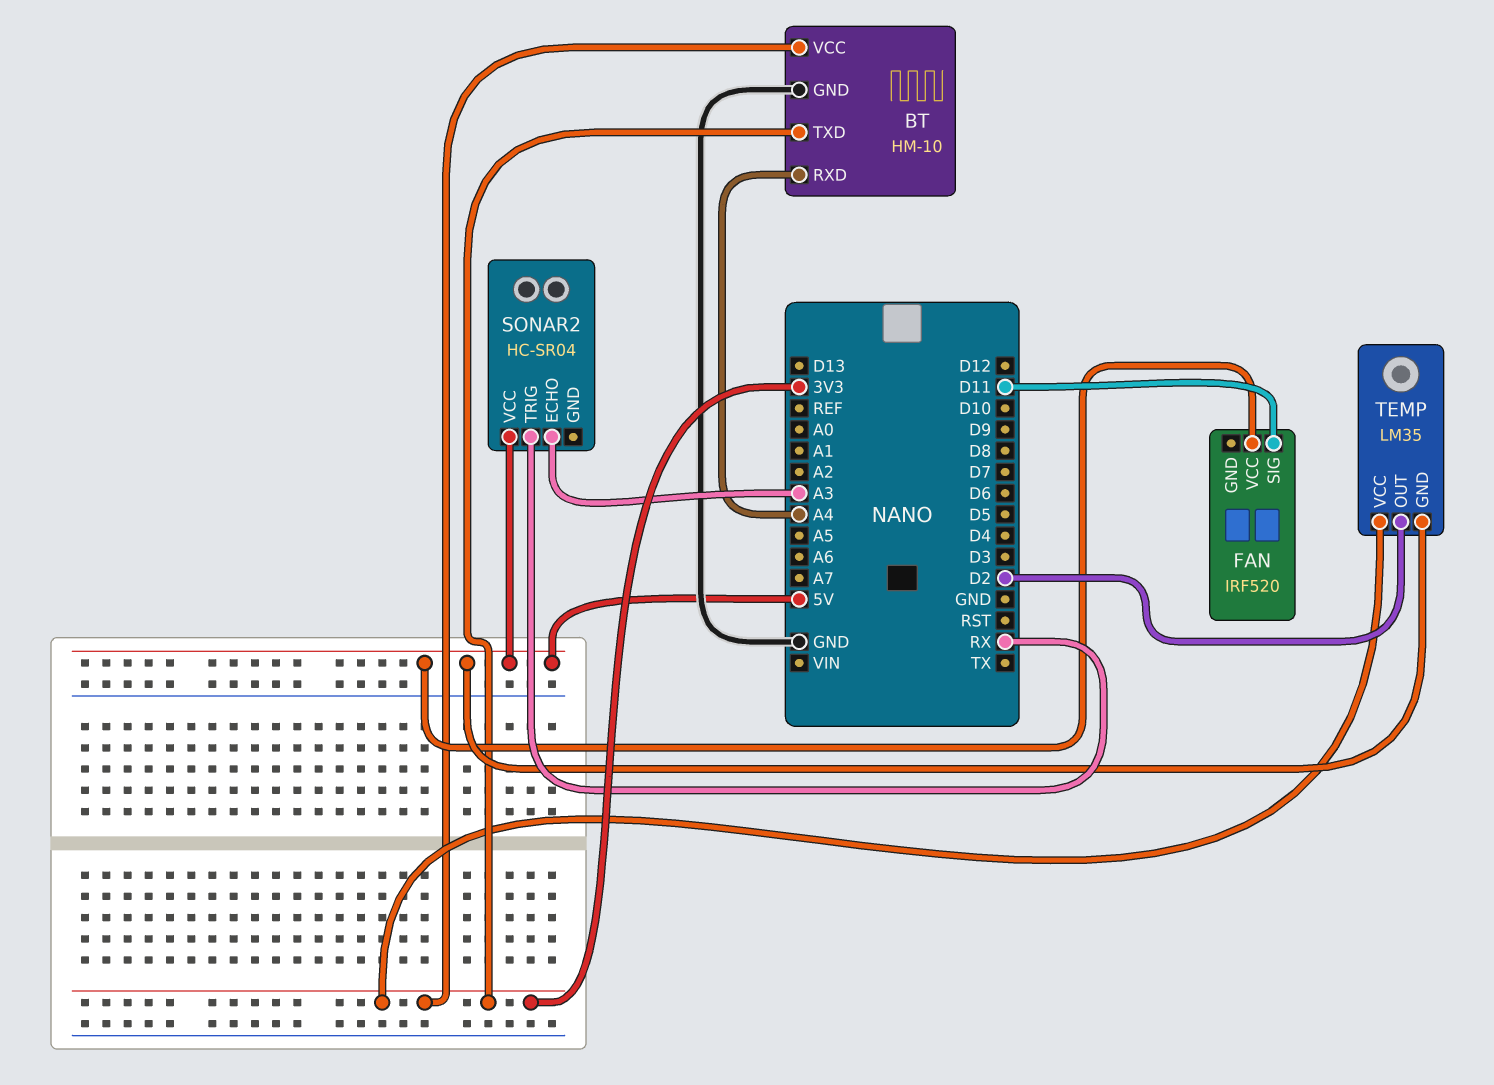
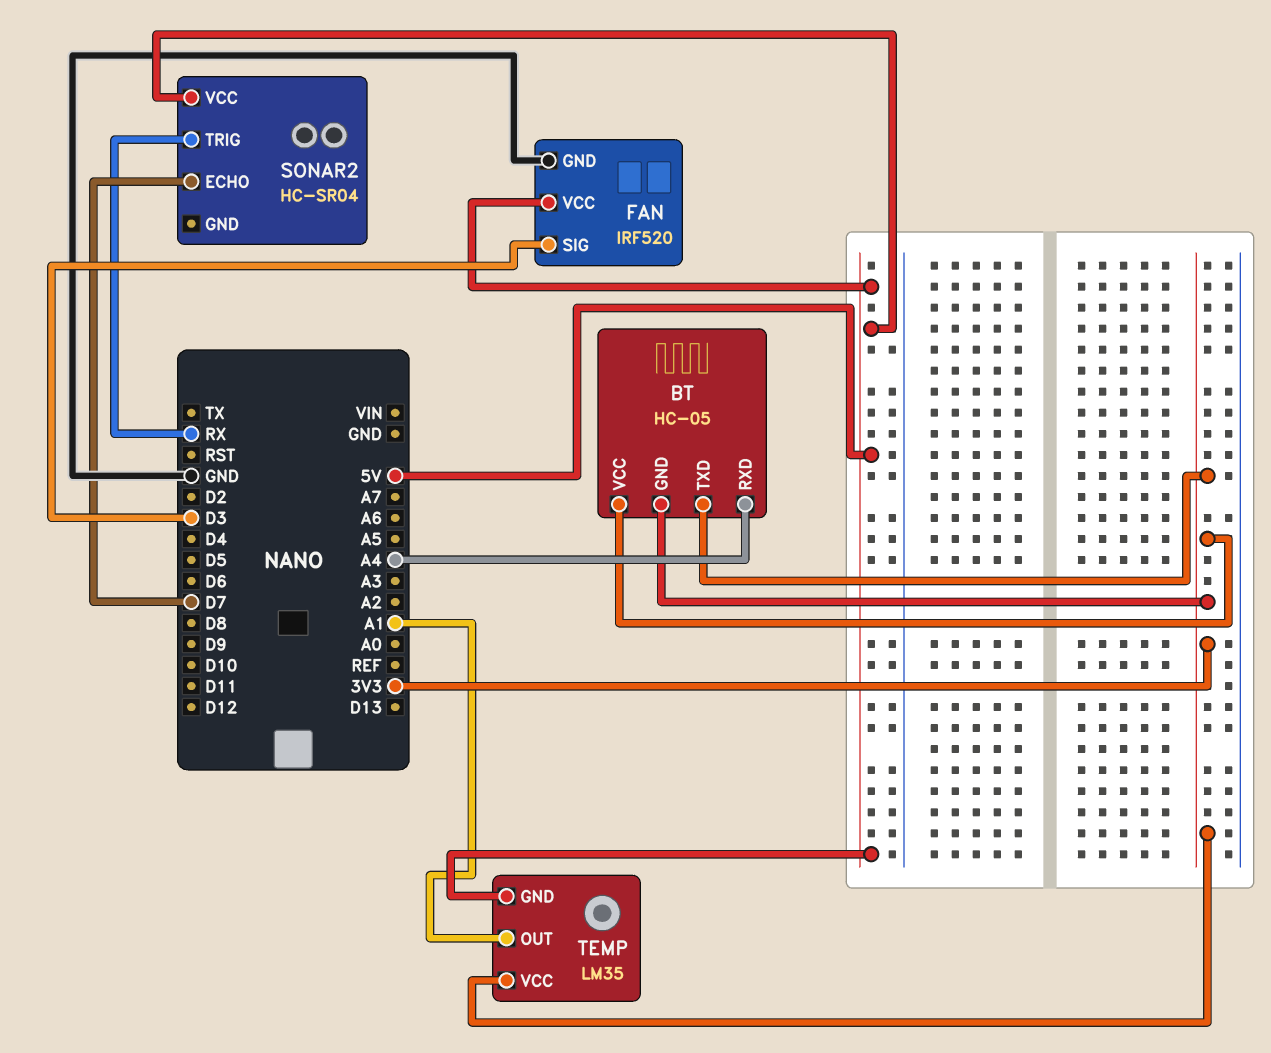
BT: HM-10 -> HC-05
BT pin GND: GND -> 3V3
FAN pin GND: none -> GND
FAN pin SIG: D11 -> D3
SONAR2 pin ECHO: A3 -> D7
TEMP pin OUT: D2 -> A1

